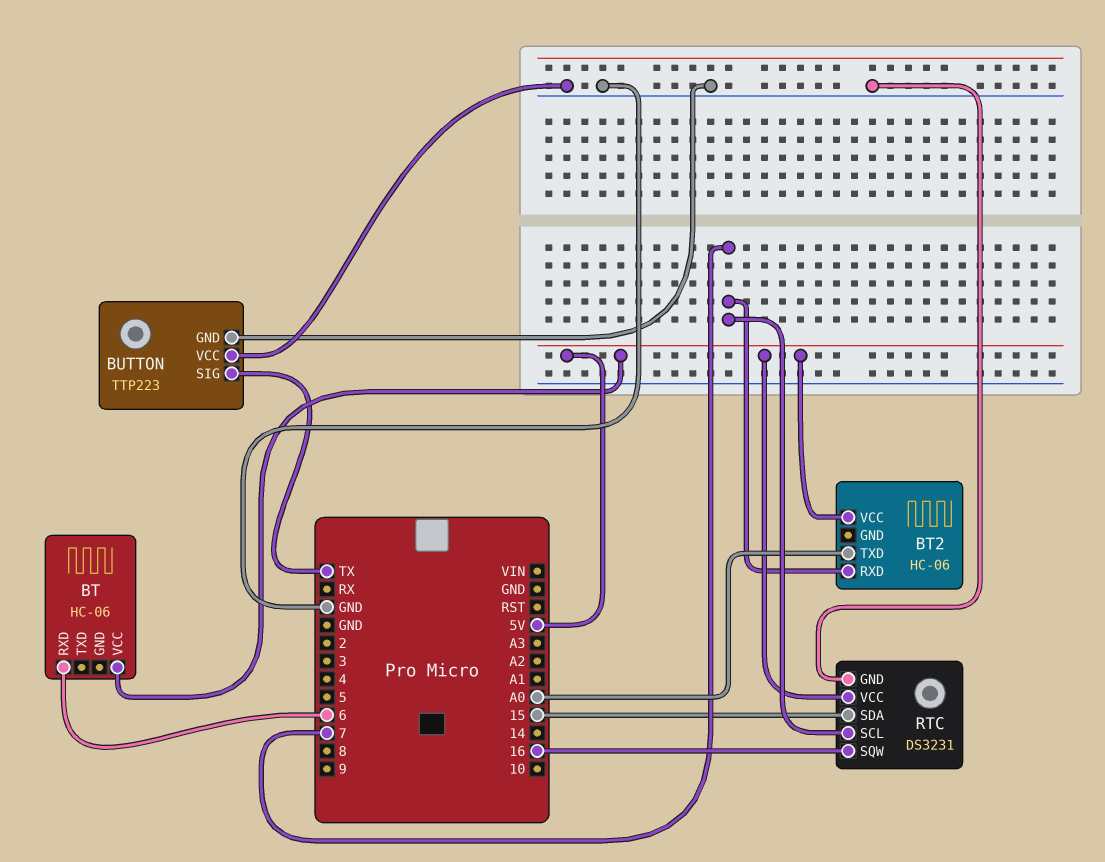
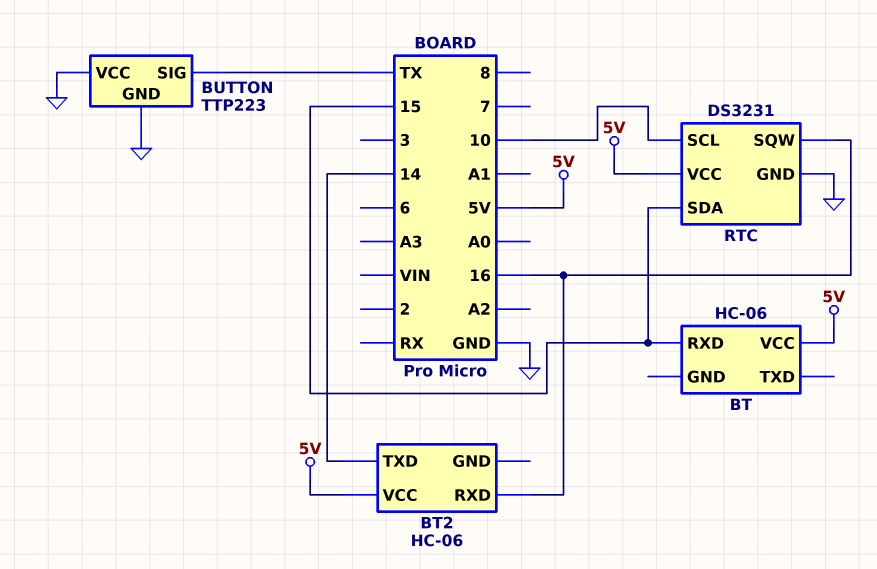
BT pin RXD: 6 -> 15
BT2 pin RXD: 7 -> 16
BT2 pin TXD: A0 -> 14
RTC pin SCL: 7 -> 10

